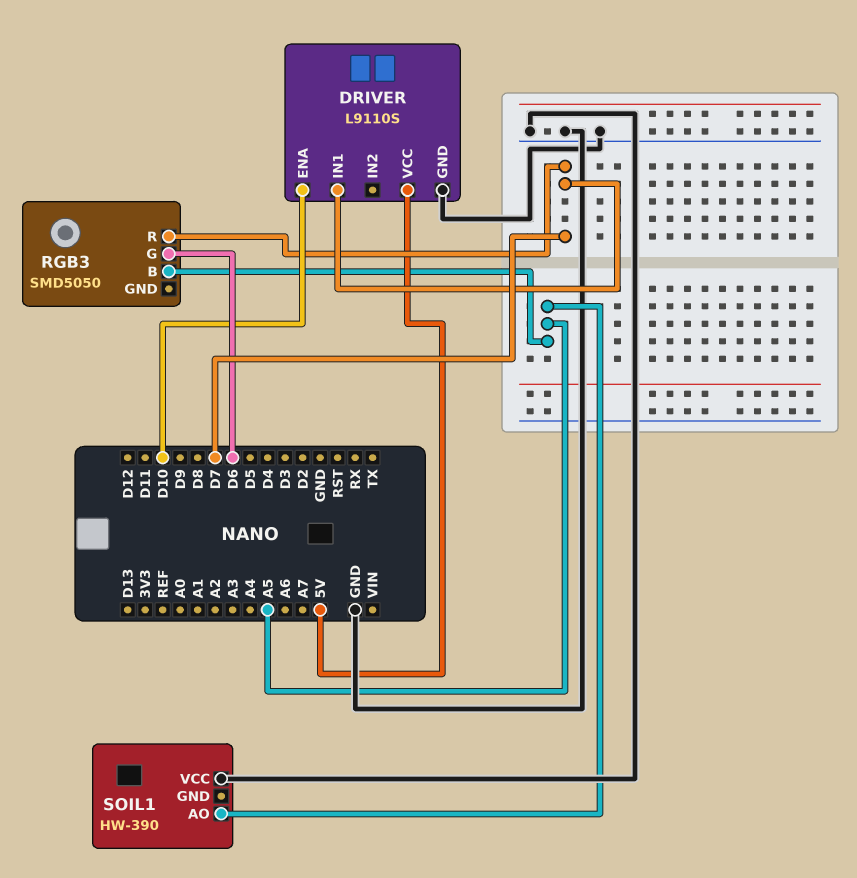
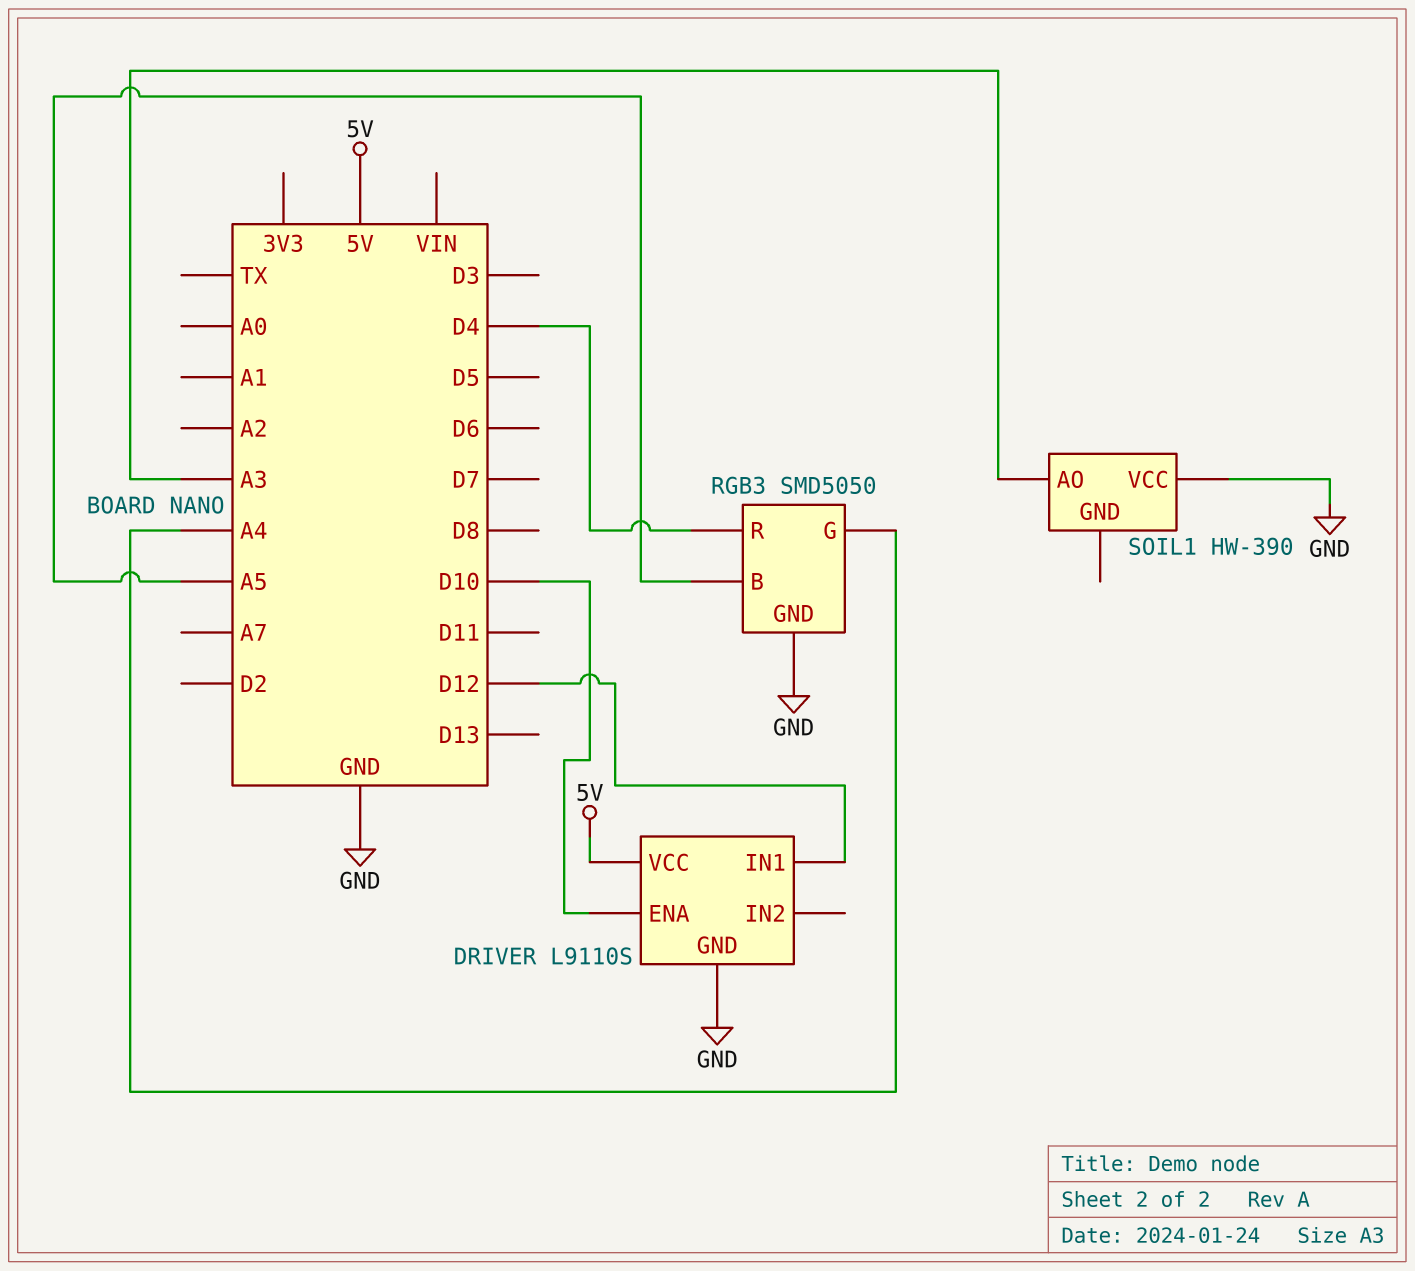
DRIVER pin IN1: D7 -> D12
RGB3 pin G: D6 -> A4
RGB3 pin GND: none -> GND
RGB3 pin R: D7 -> D4
SOIL1 pin AO: A5 -> A3

